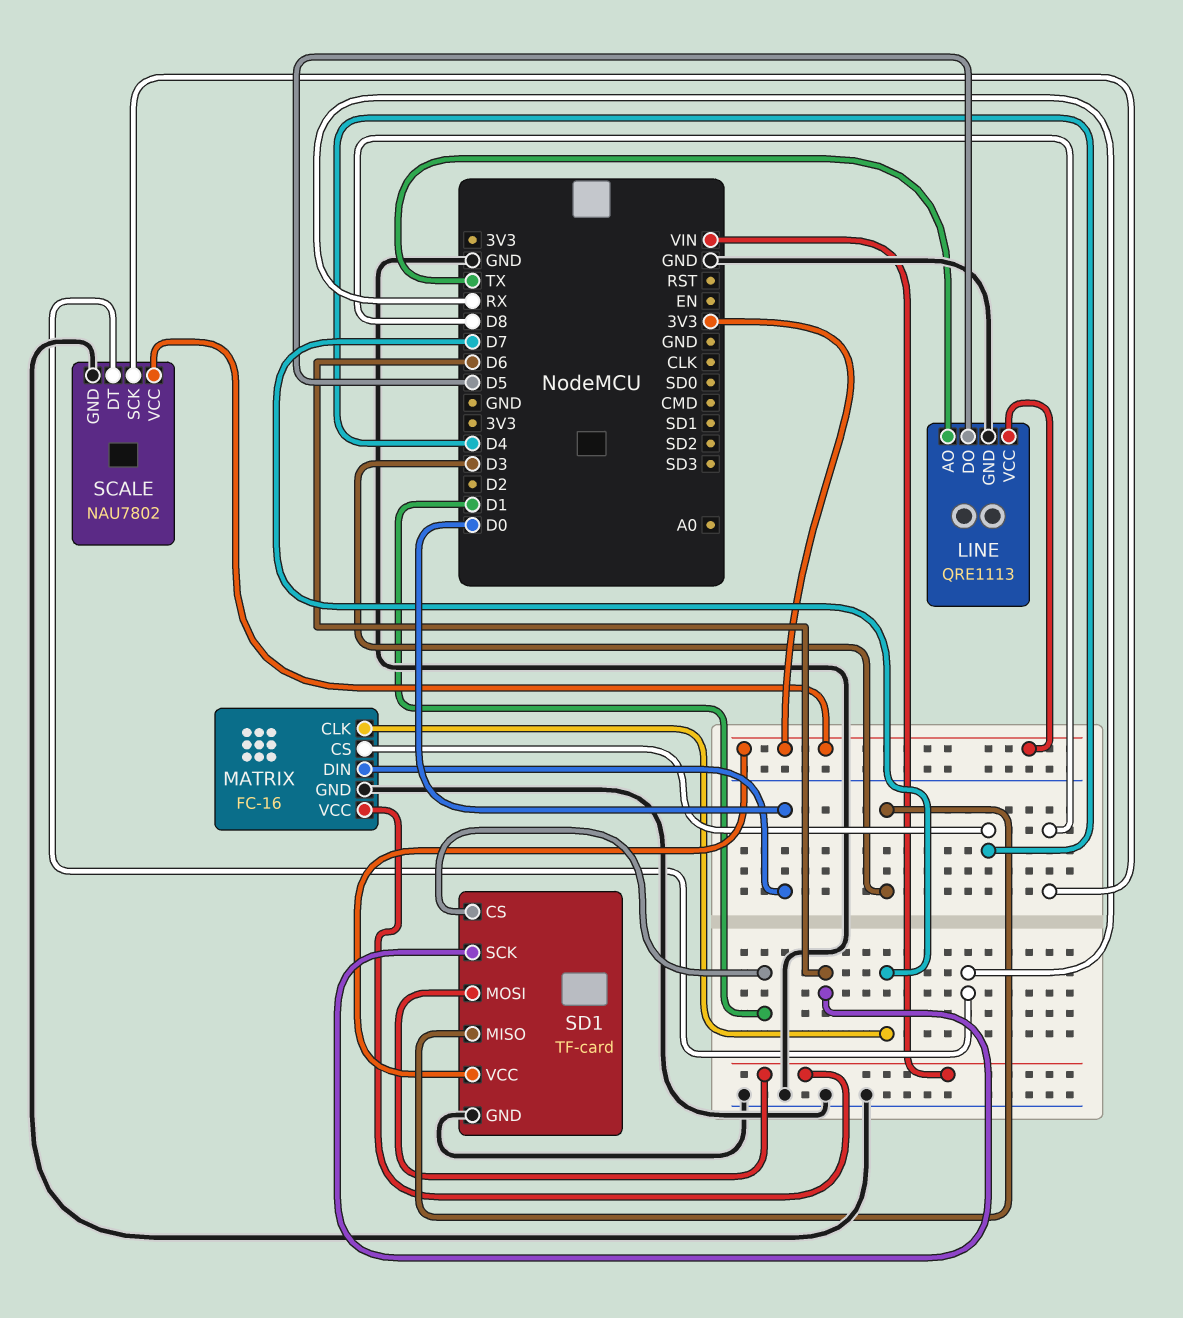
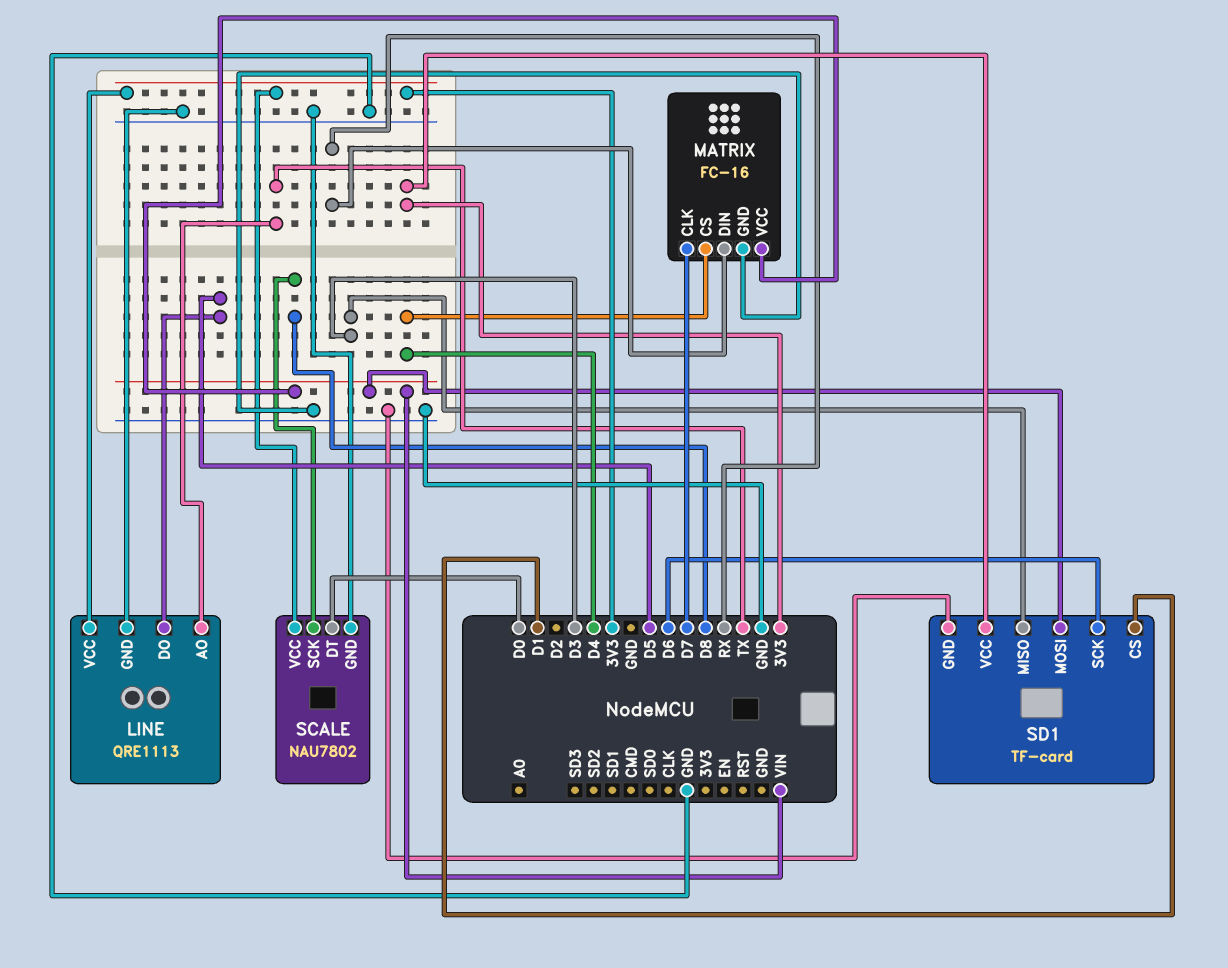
MATRIX pin DIN: D0 -> RX
SCALE pin DT: RX -> D0

